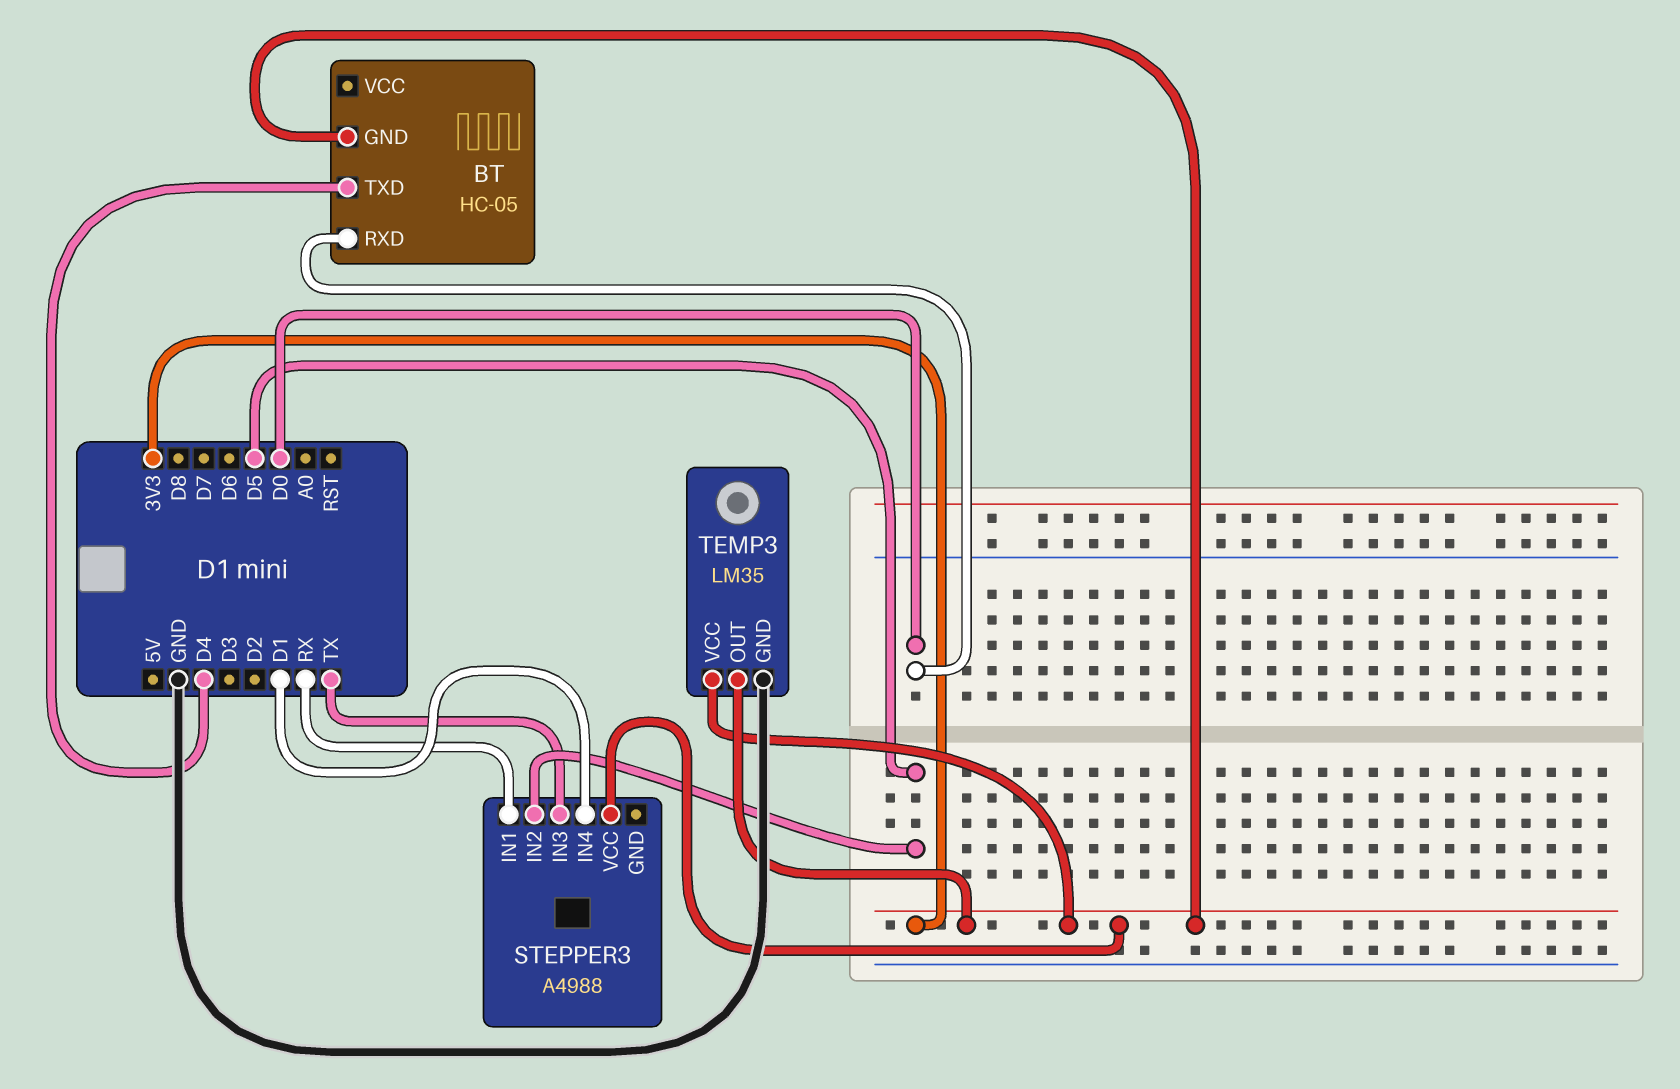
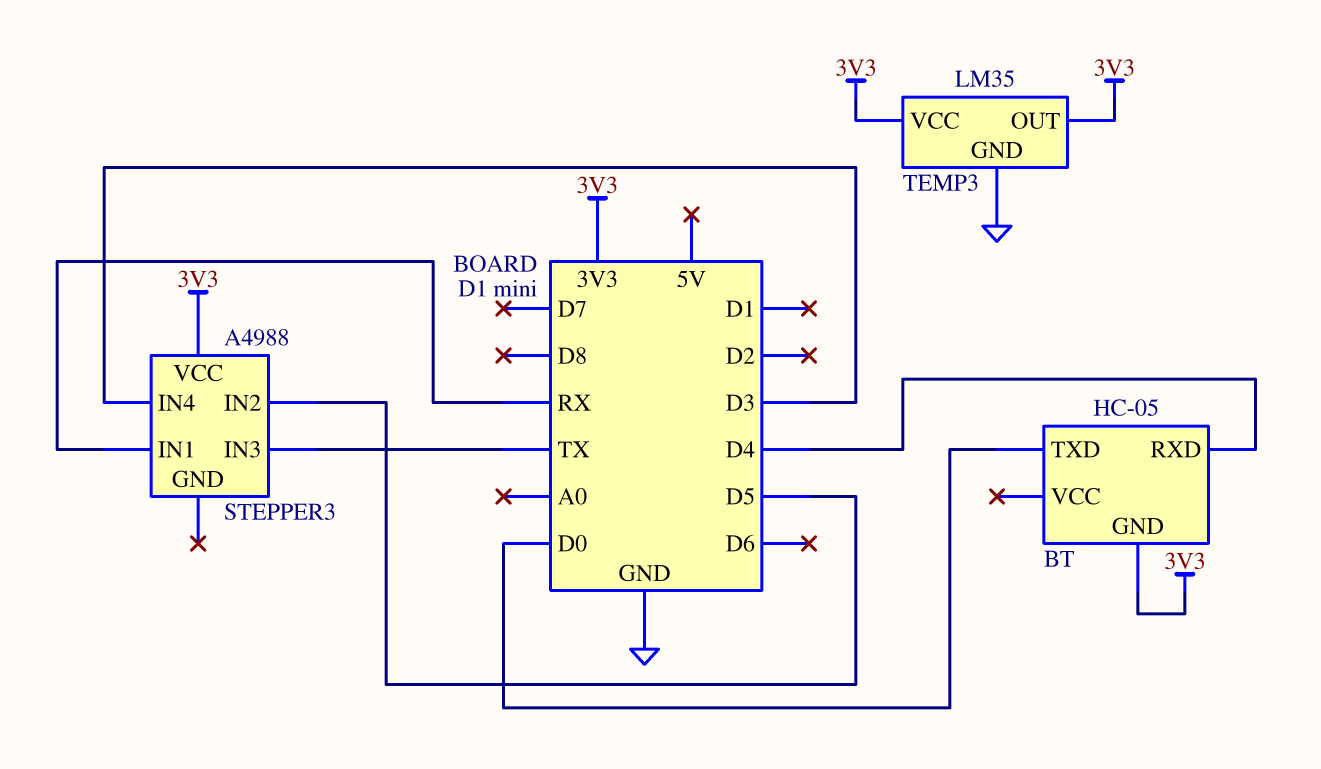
BT pin RXD: D0 -> D4
BT pin TXD: D4 -> D0
STEPPER3 pin IN4: D1 -> D3

